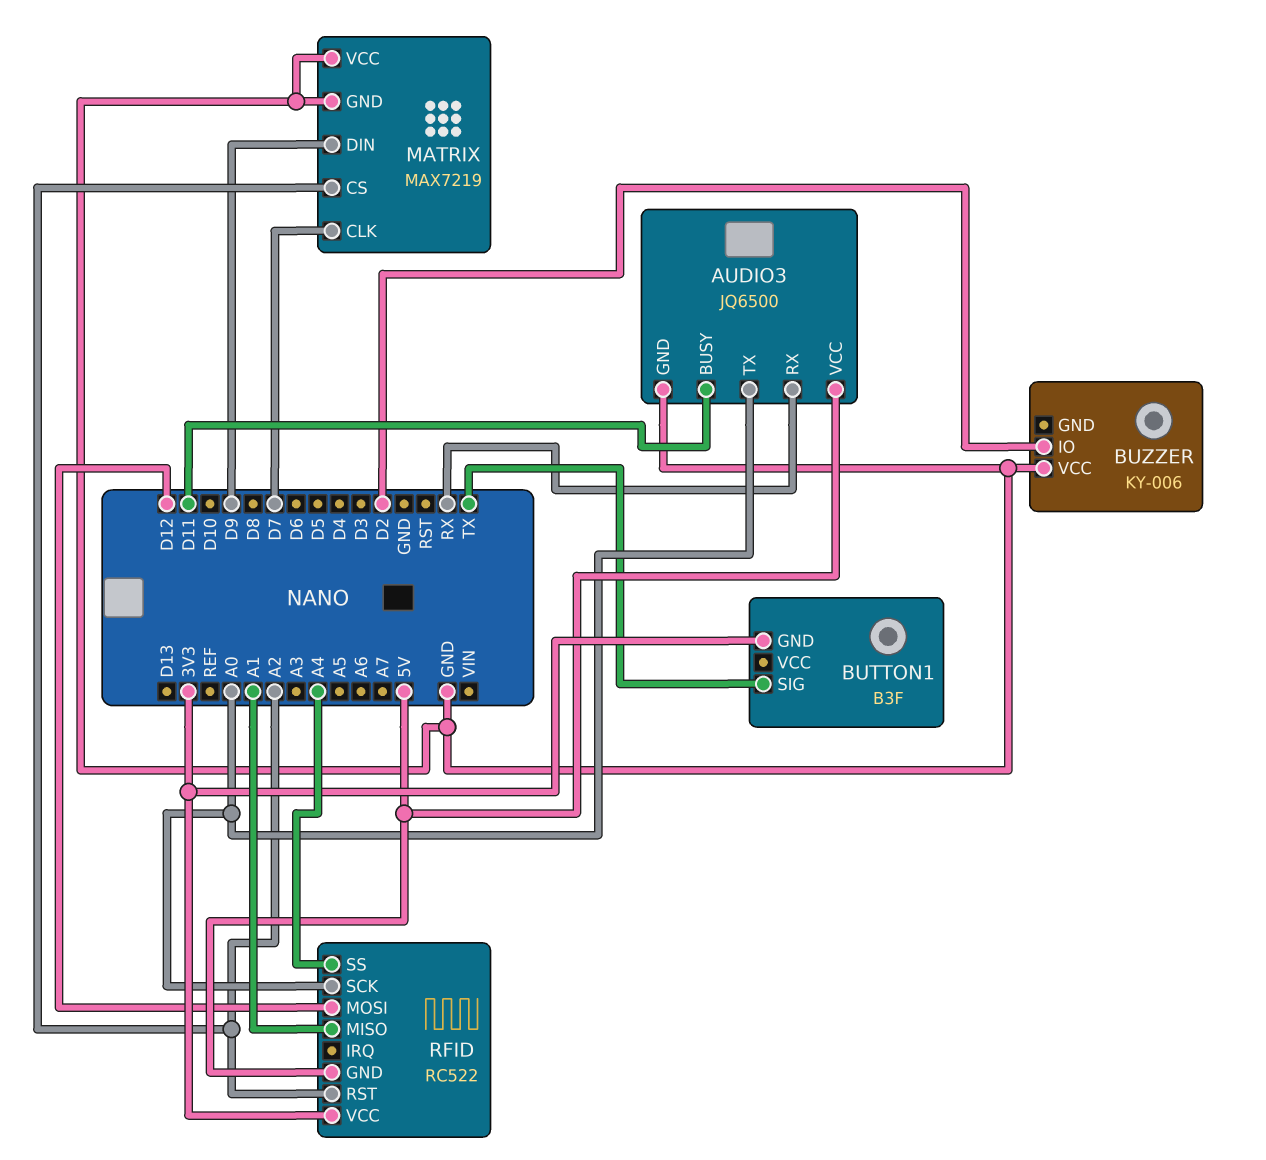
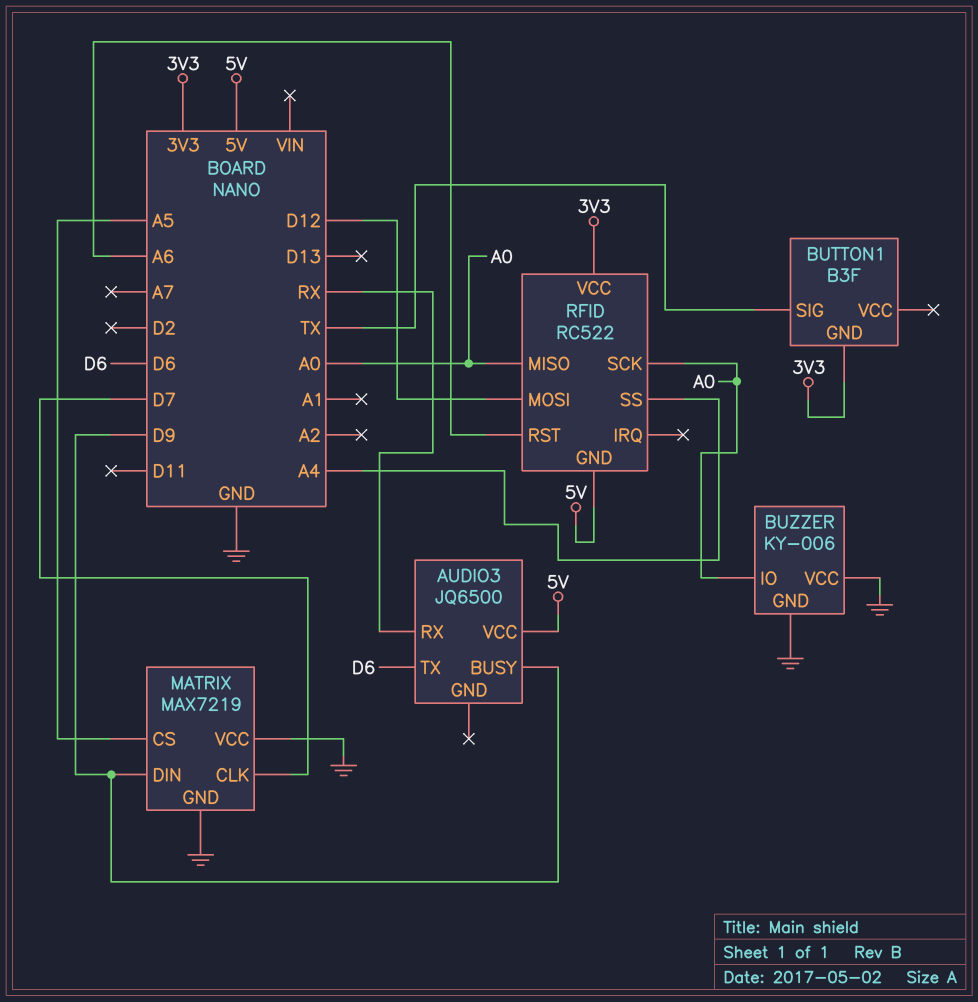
AUDIO3 pin BUSY: D11 -> D9
AUDIO3 pin GND: GND -> none
AUDIO3 pin TX: A0 -> D6
BUZZER pin GND: none -> GND
BUZZER pin IO: D2 -> A0
MATRIX pin CS: A2 -> A5
RFID pin MISO: A1 -> A0
RFID pin RST: A2 -> A6

